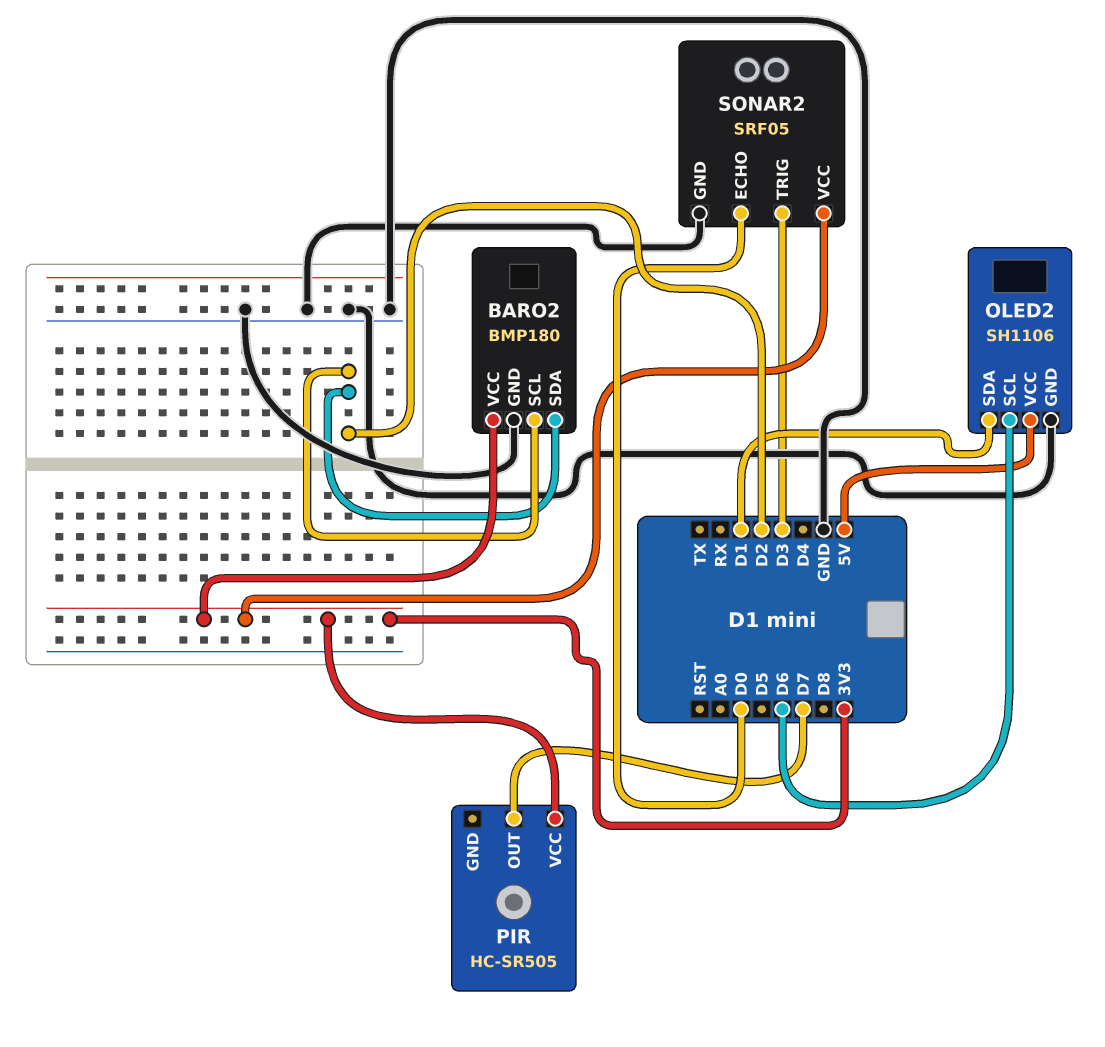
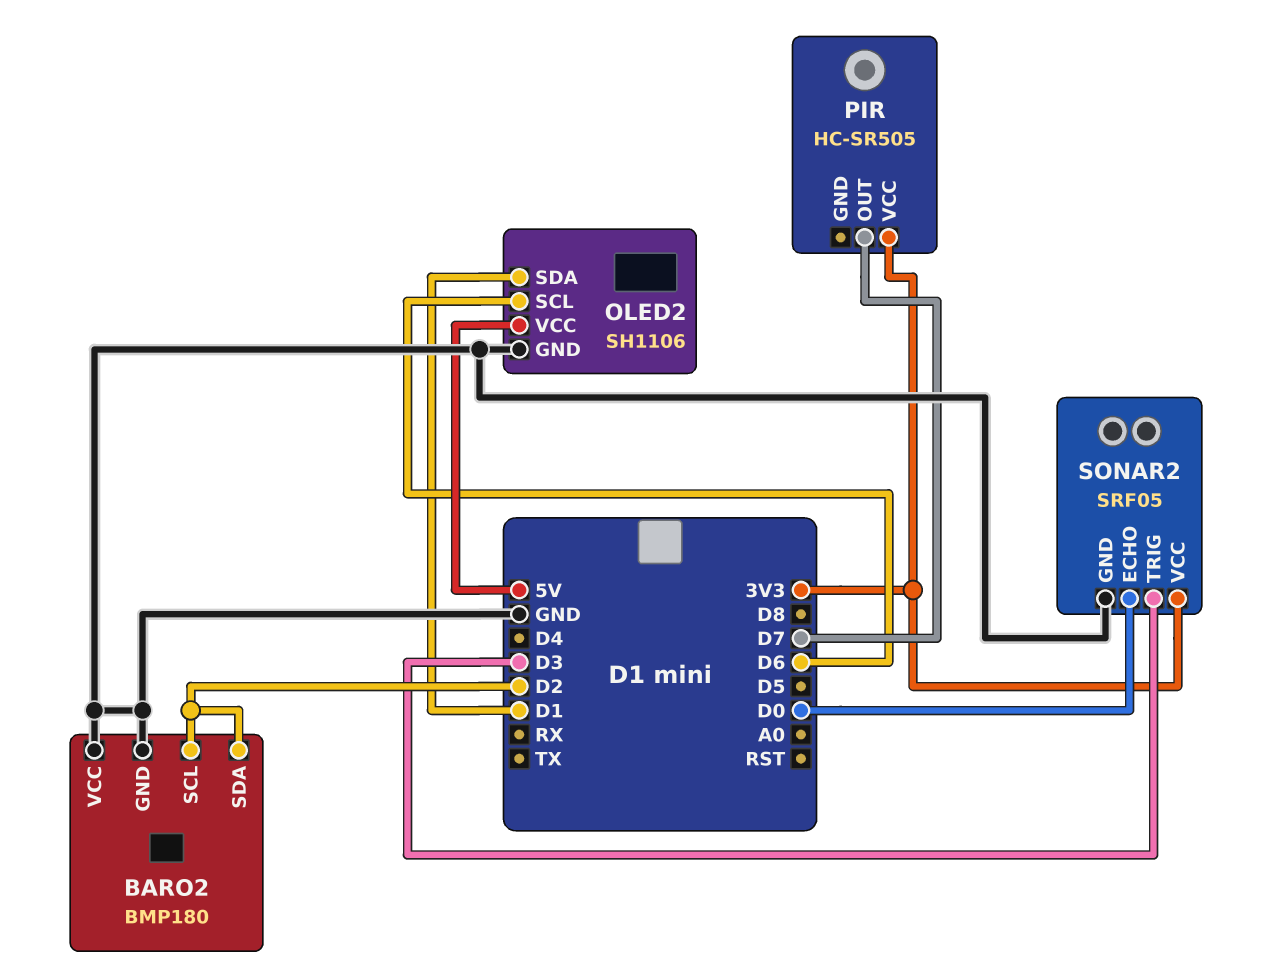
BARO2 pin VCC: 3V3 -> GND

